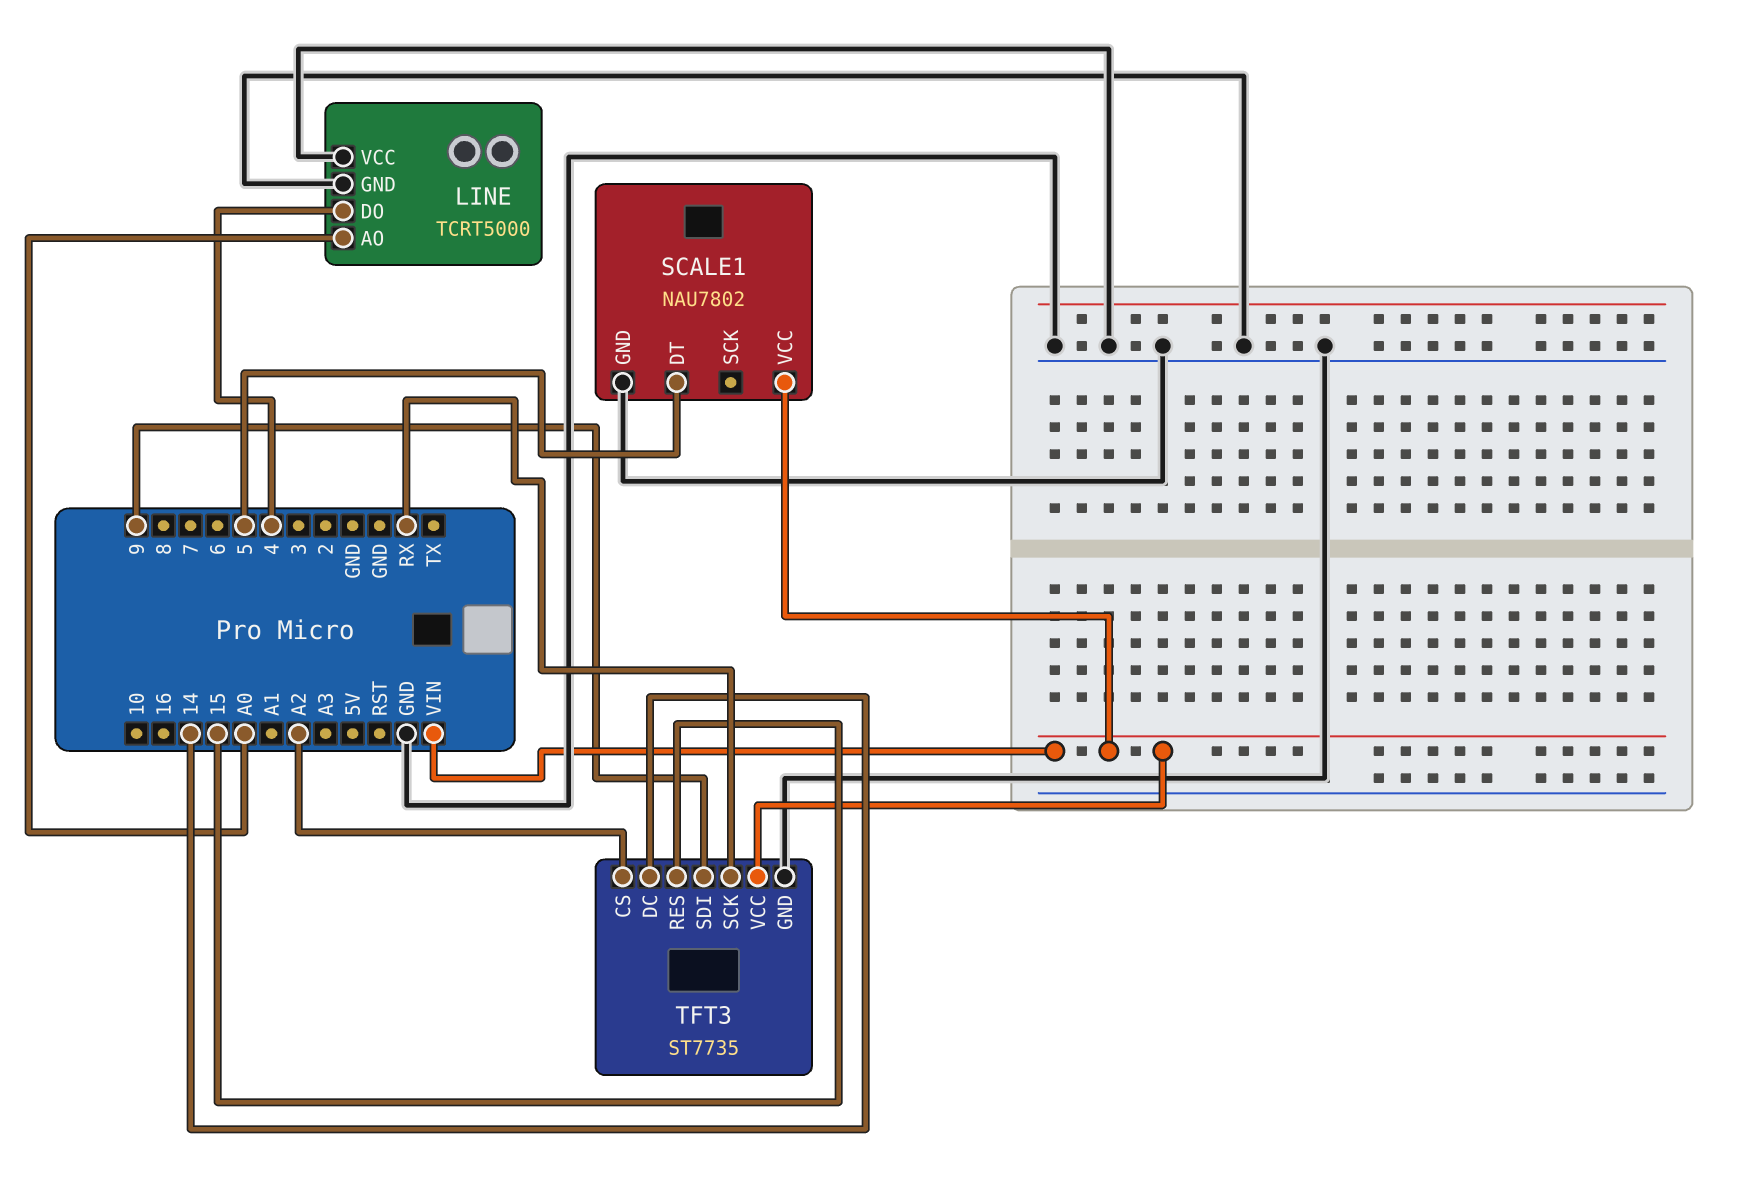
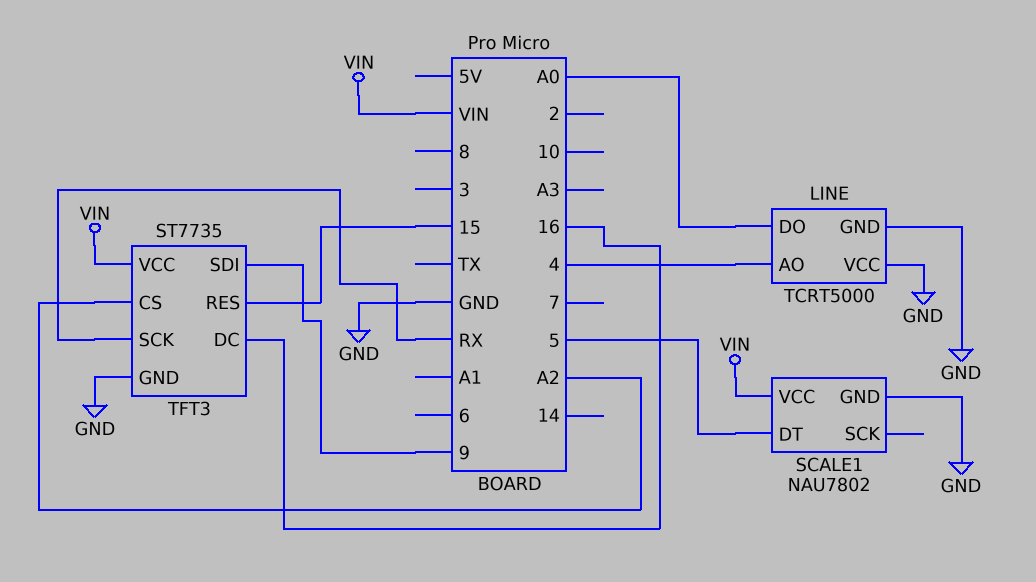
LINE pin AO: A0 -> 4
LINE pin DO: 4 -> A0
TFT3 pin DC: 14 -> 16

